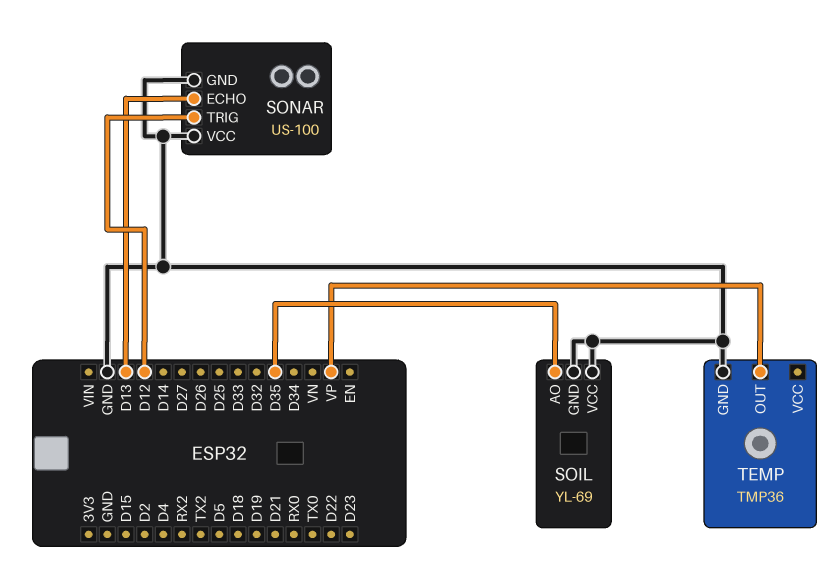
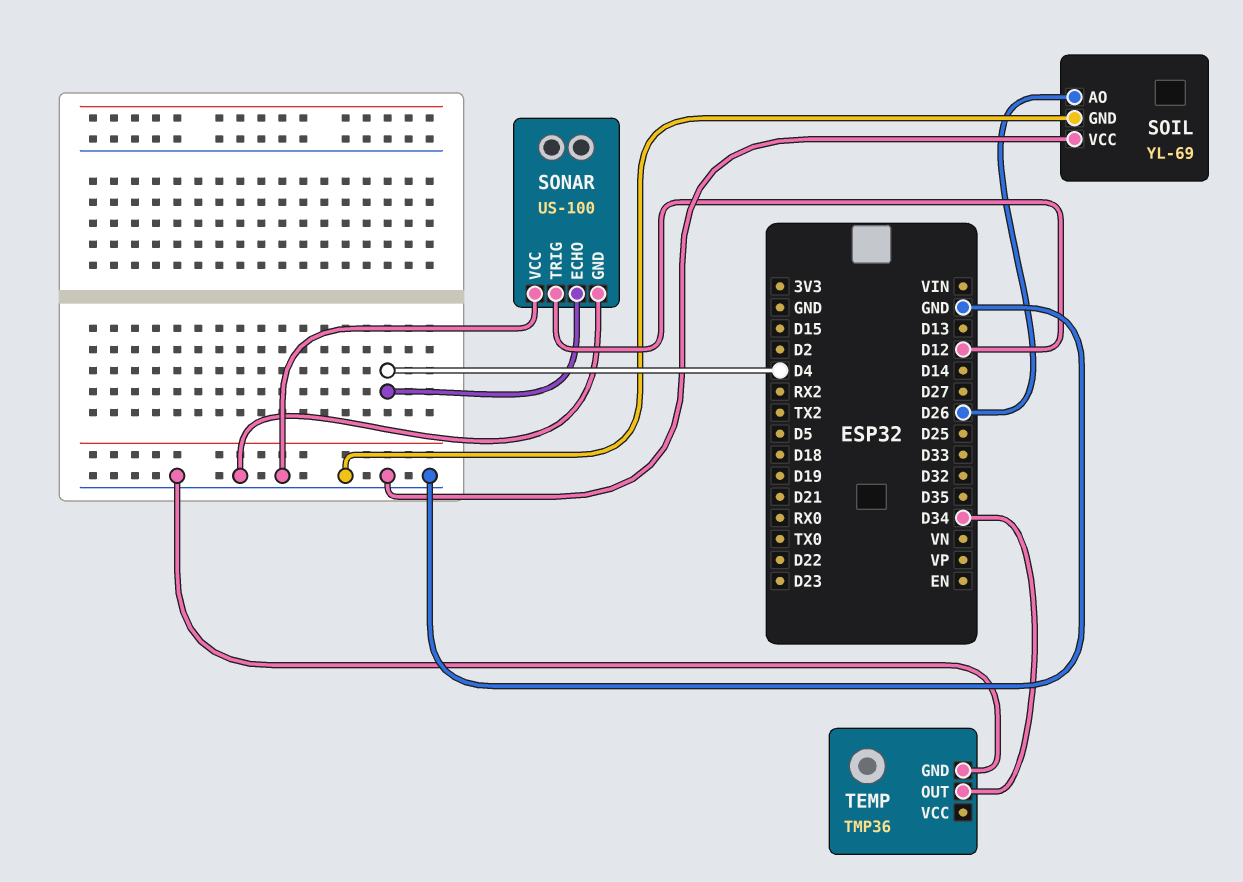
SOIL pin AO: D35 -> D26
SONAR pin ECHO: D13 -> D4
TEMP pin OUT: VP -> D34

